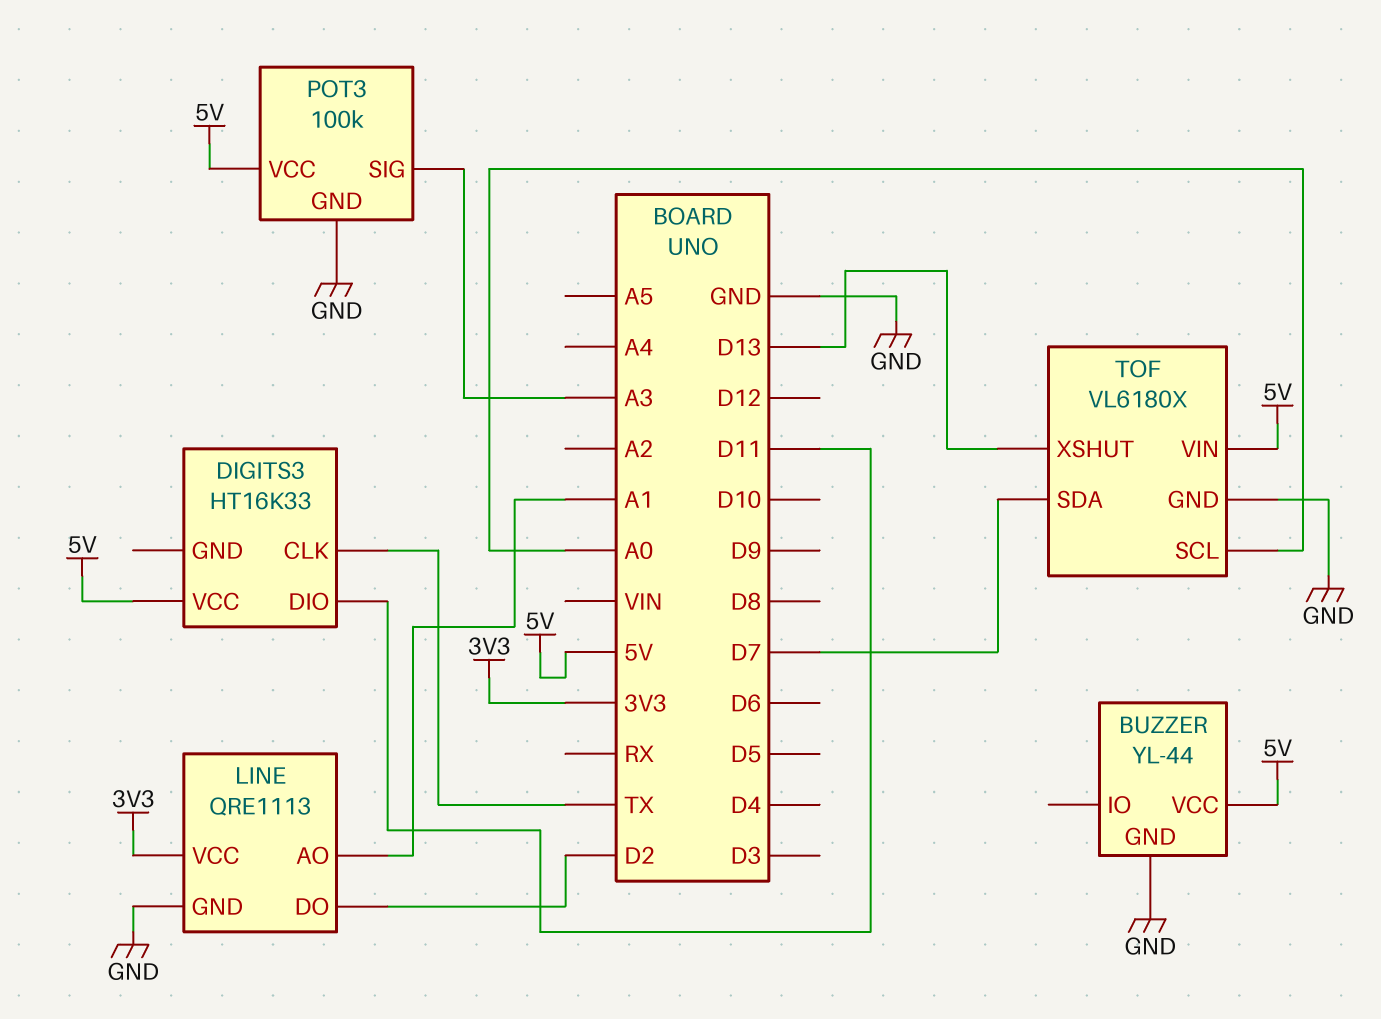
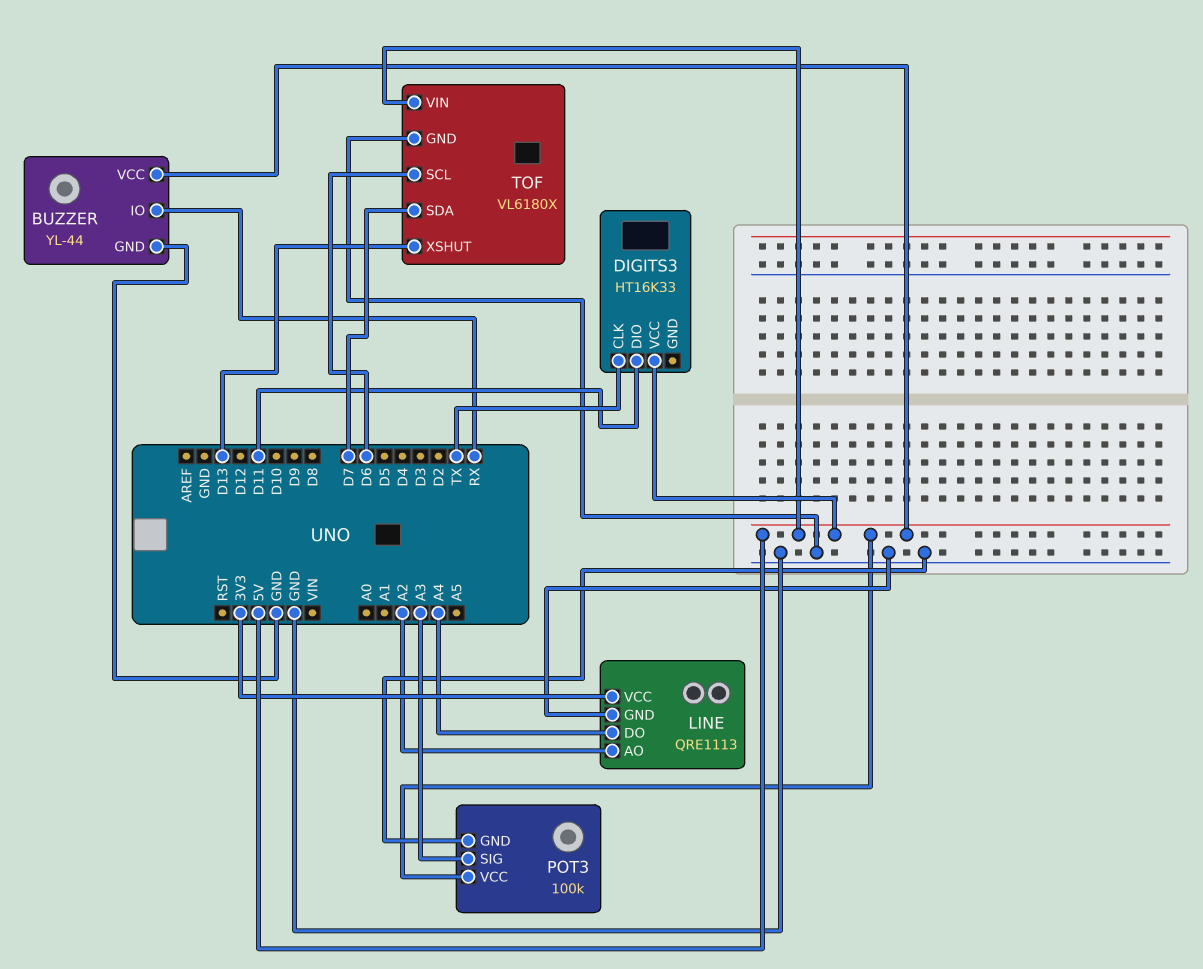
BUZZER pin IO: none -> RX
LINE pin AO: A1 -> A2
LINE pin DO: D2 -> A4
TOF pin SCL: A0 -> D6

